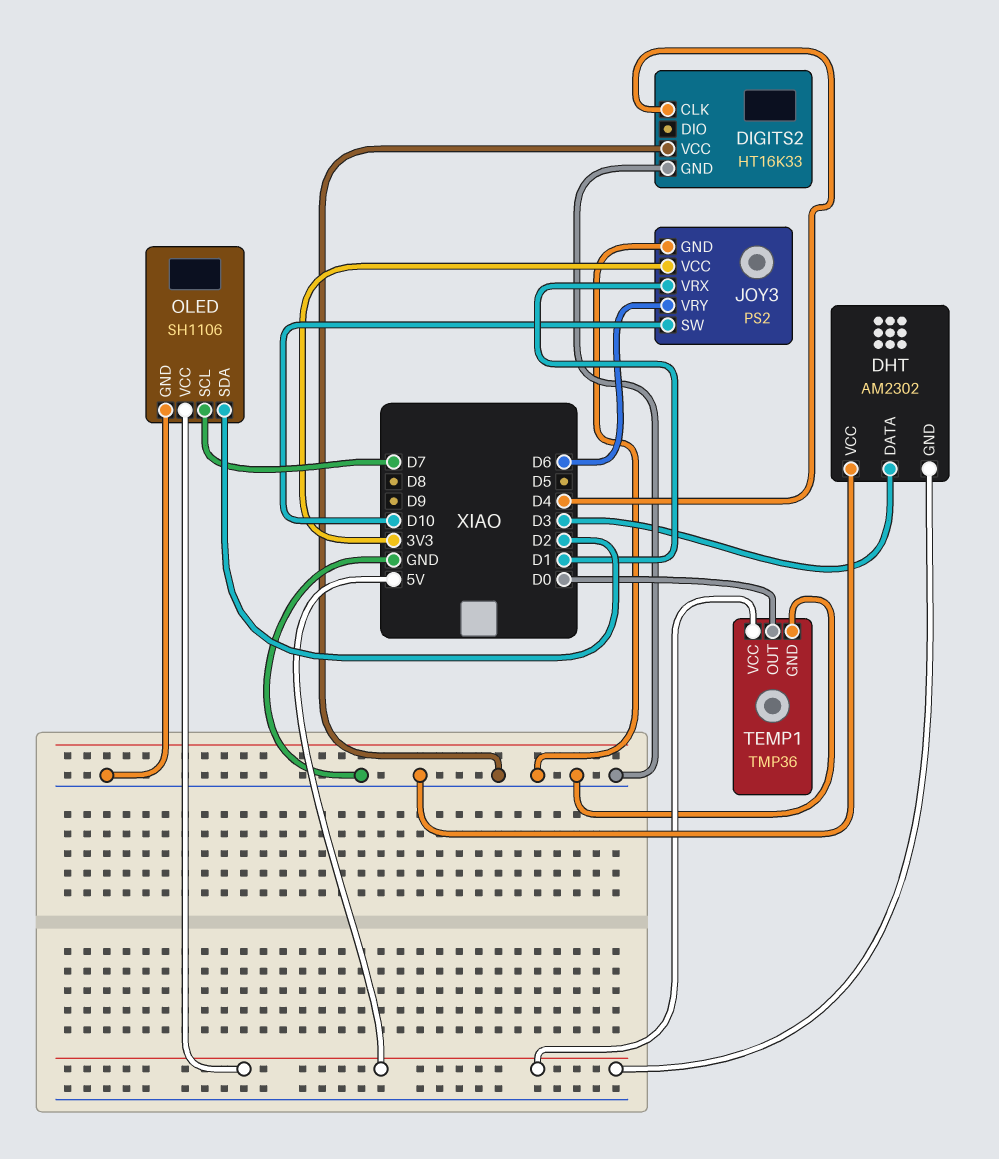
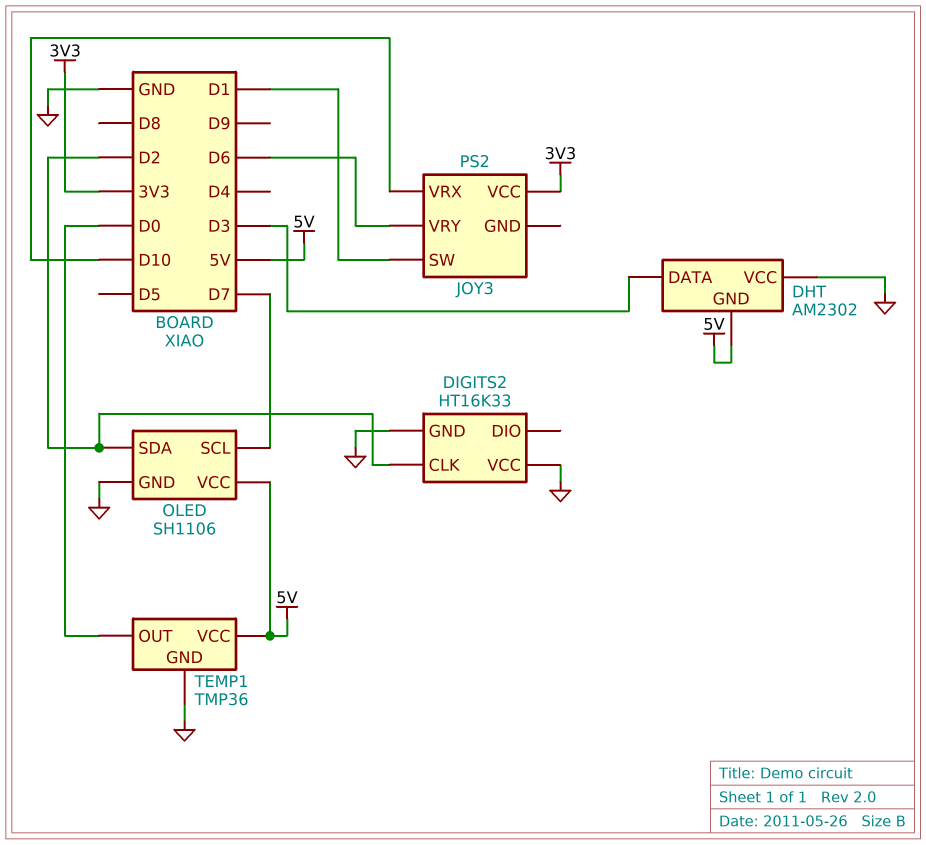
DIGITS2 pin CLK: D4 -> D2
JOY3 pin GND: GND -> none
JOY3 pin SW: D10 -> D1
JOY3 pin VRX: D1 -> D10

